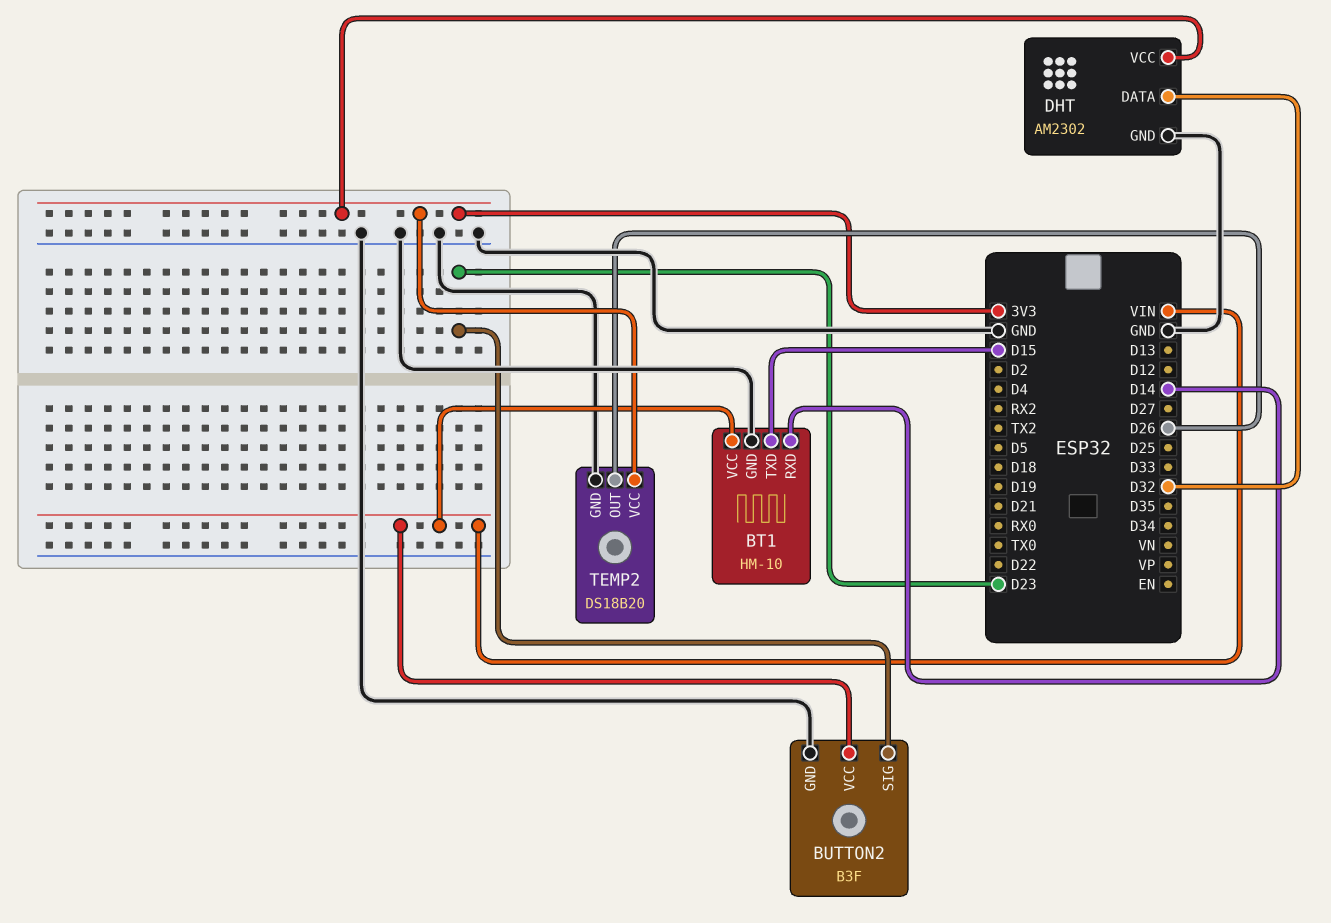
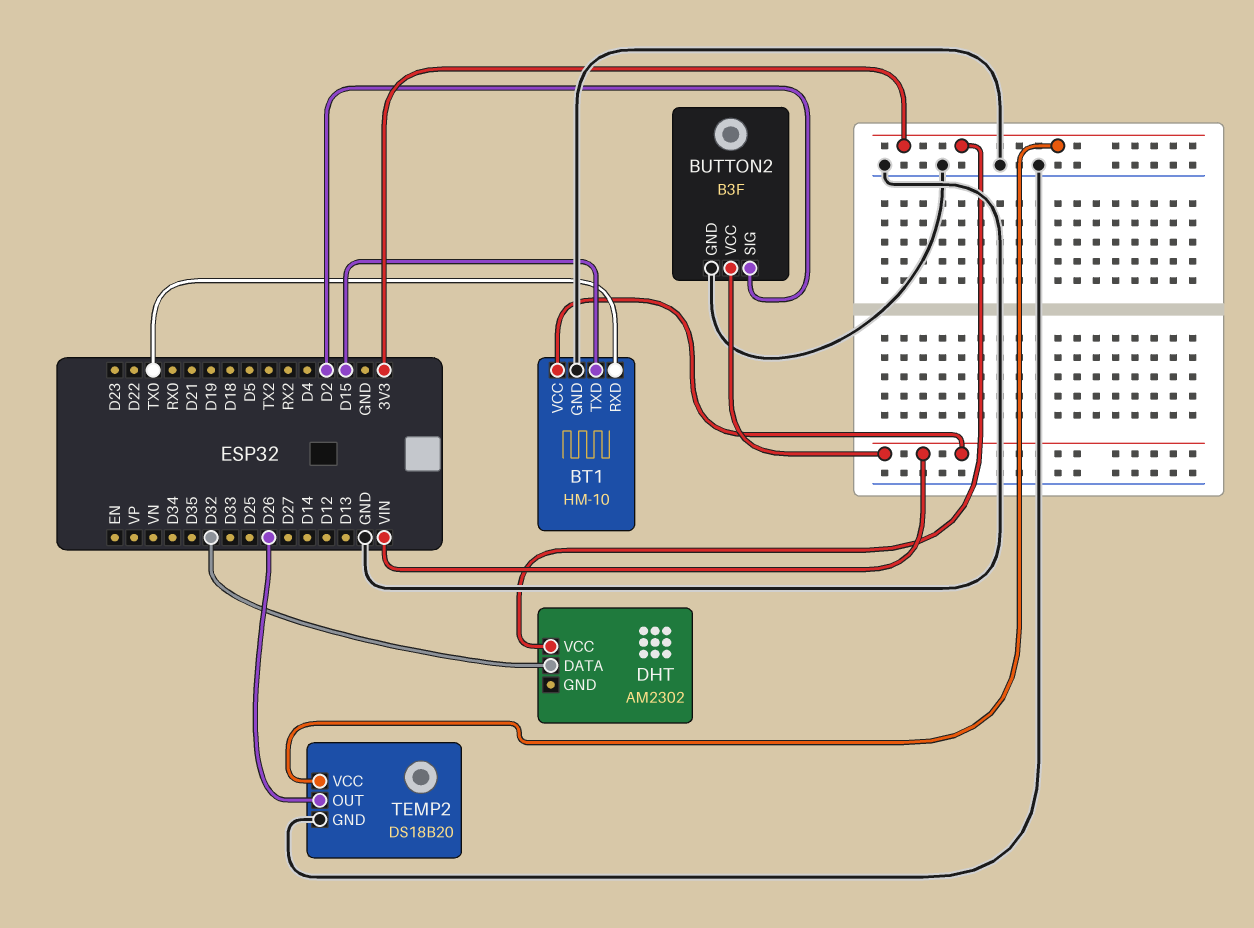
BT1 pin RXD: D14 -> TX0
BUTTON2 pin SIG: D23 -> D2
DHT pin GND: GND -> none

